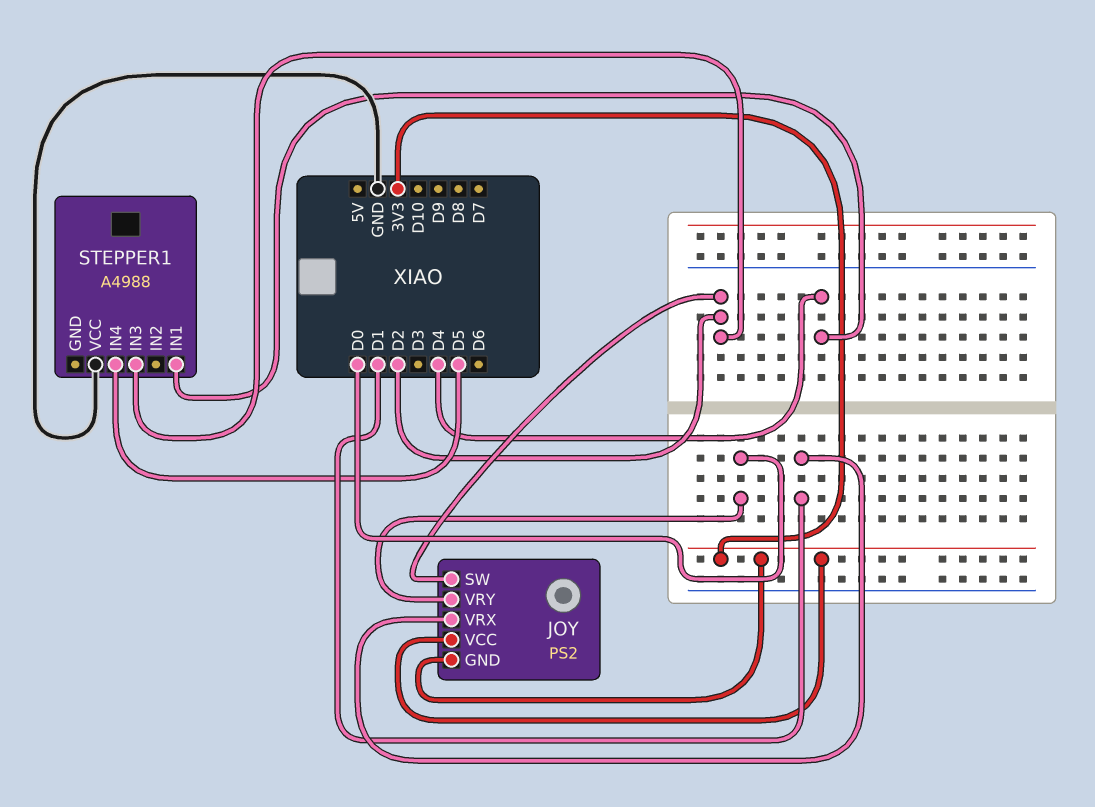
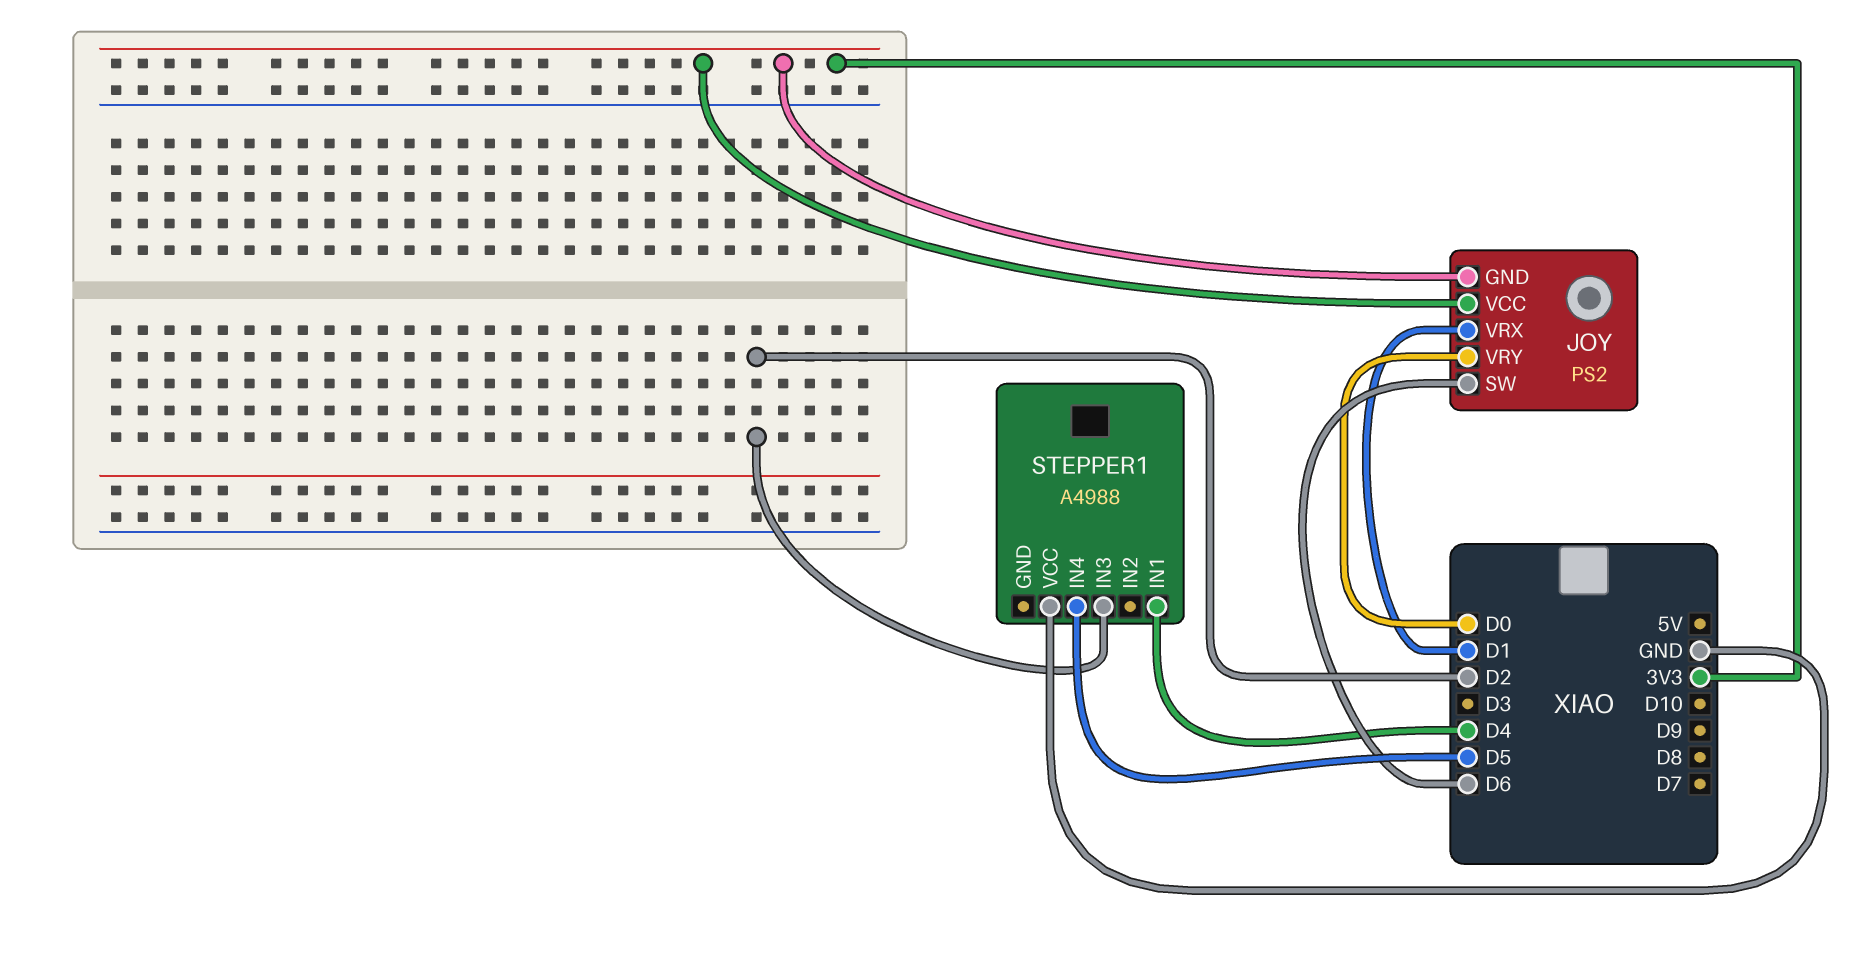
JOY pin SW: D2 -> D6

